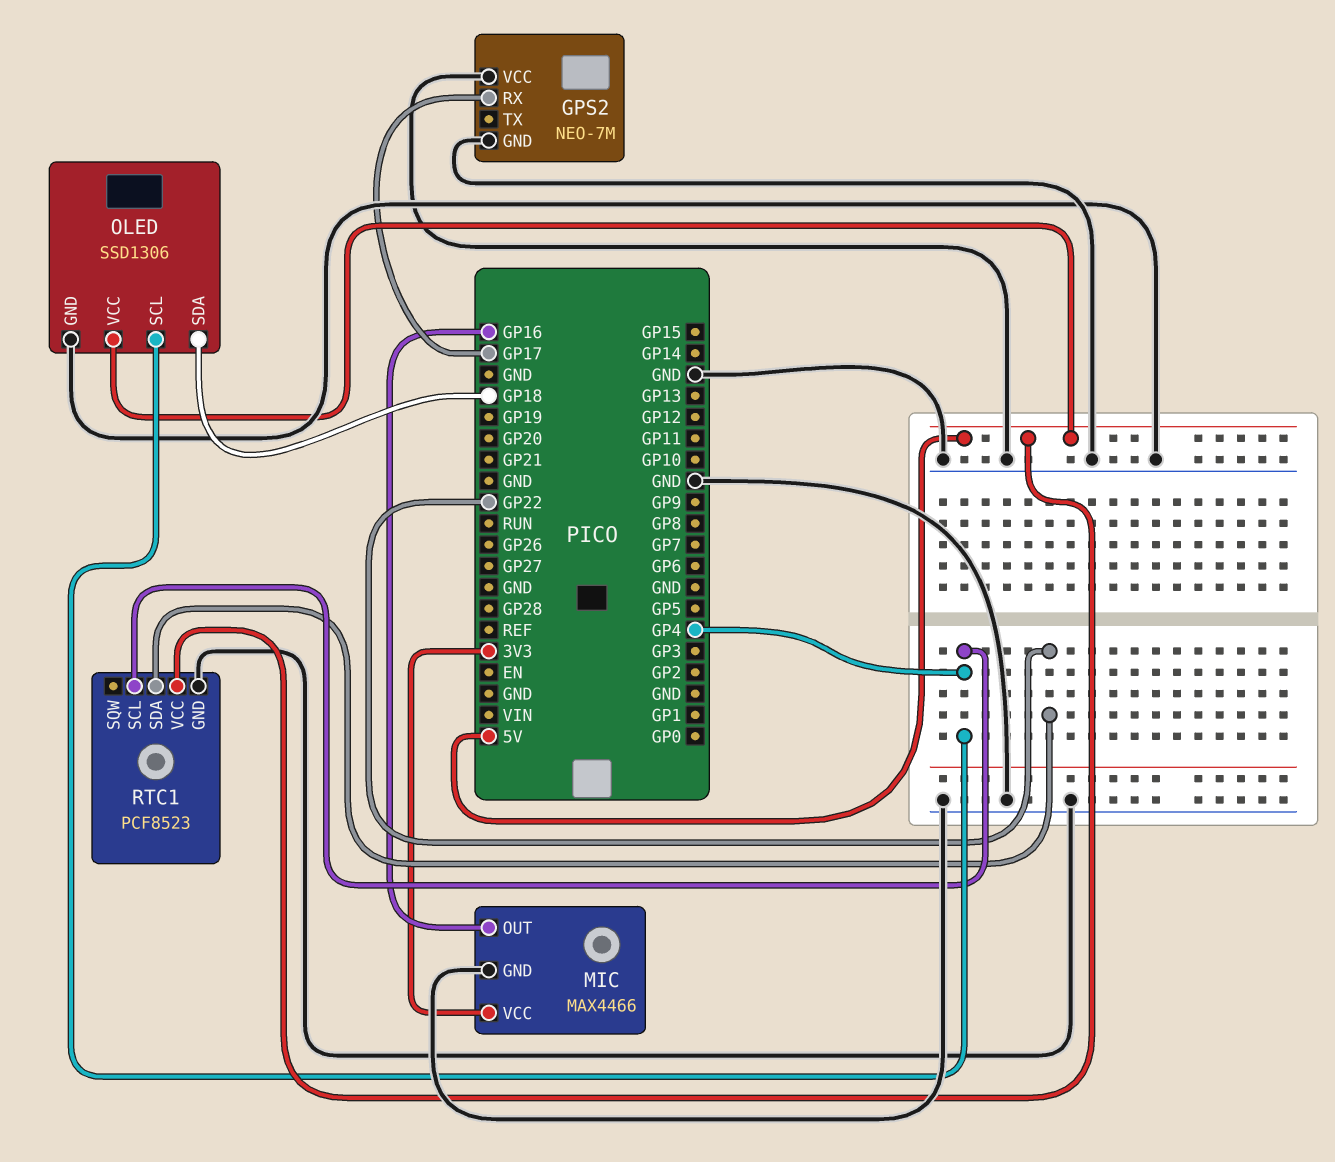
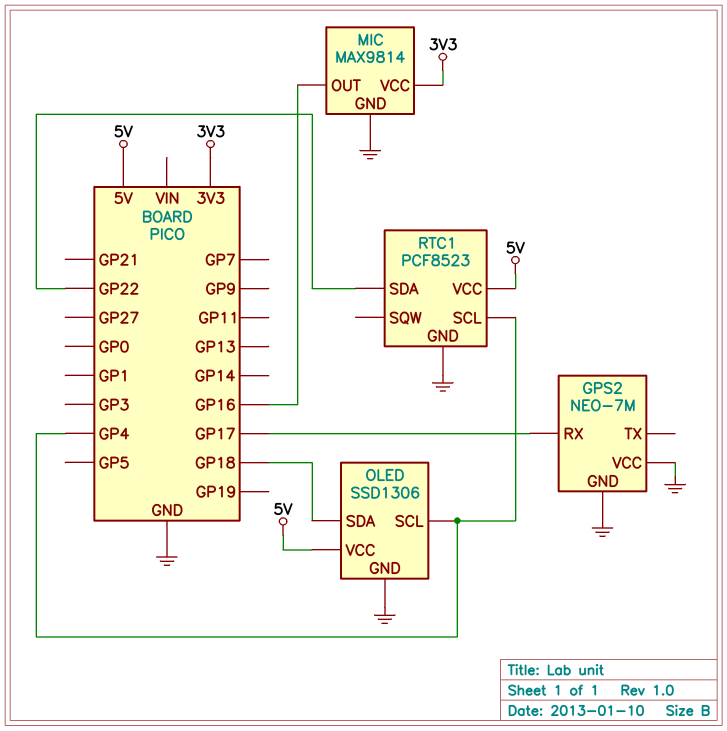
MIC: MAX4466 -> MAX9814

